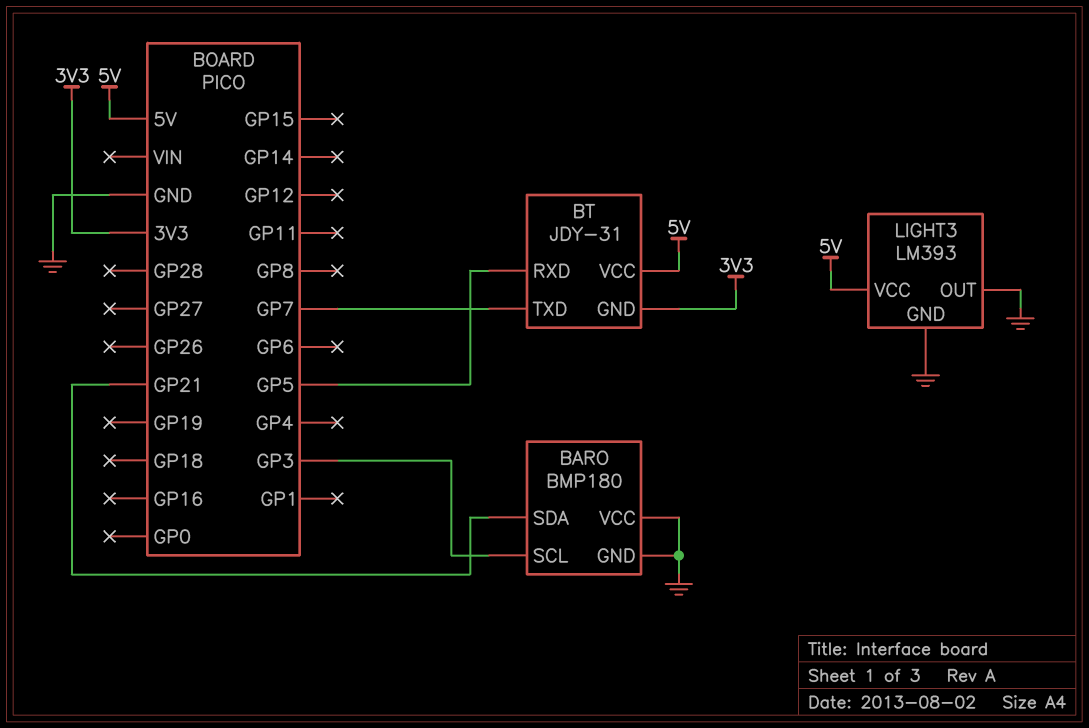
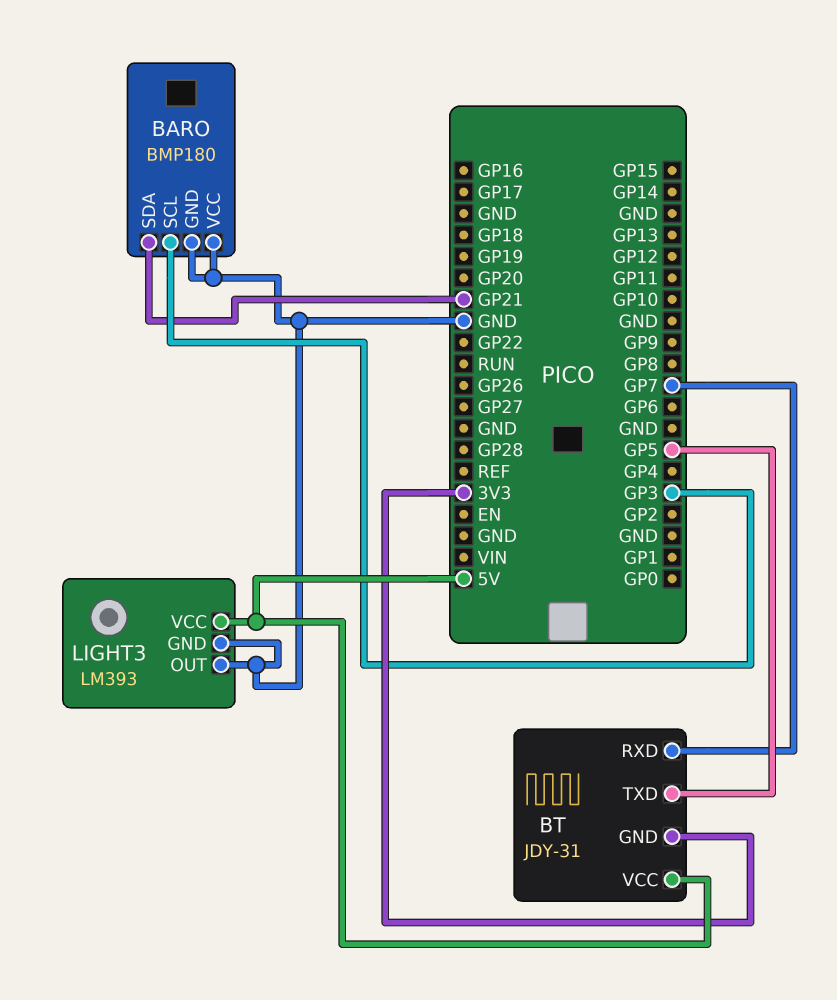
BT pin RXD: GP5 -> GP7
BT pin TXD: GP7 -> GP5

